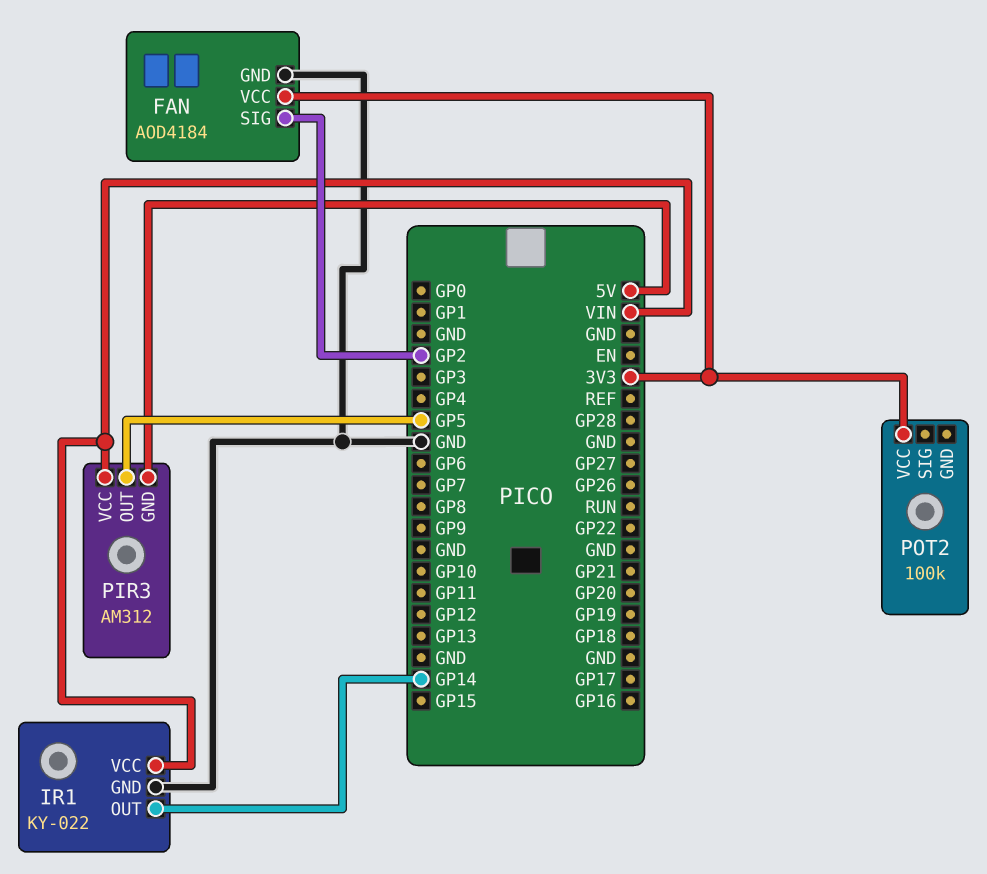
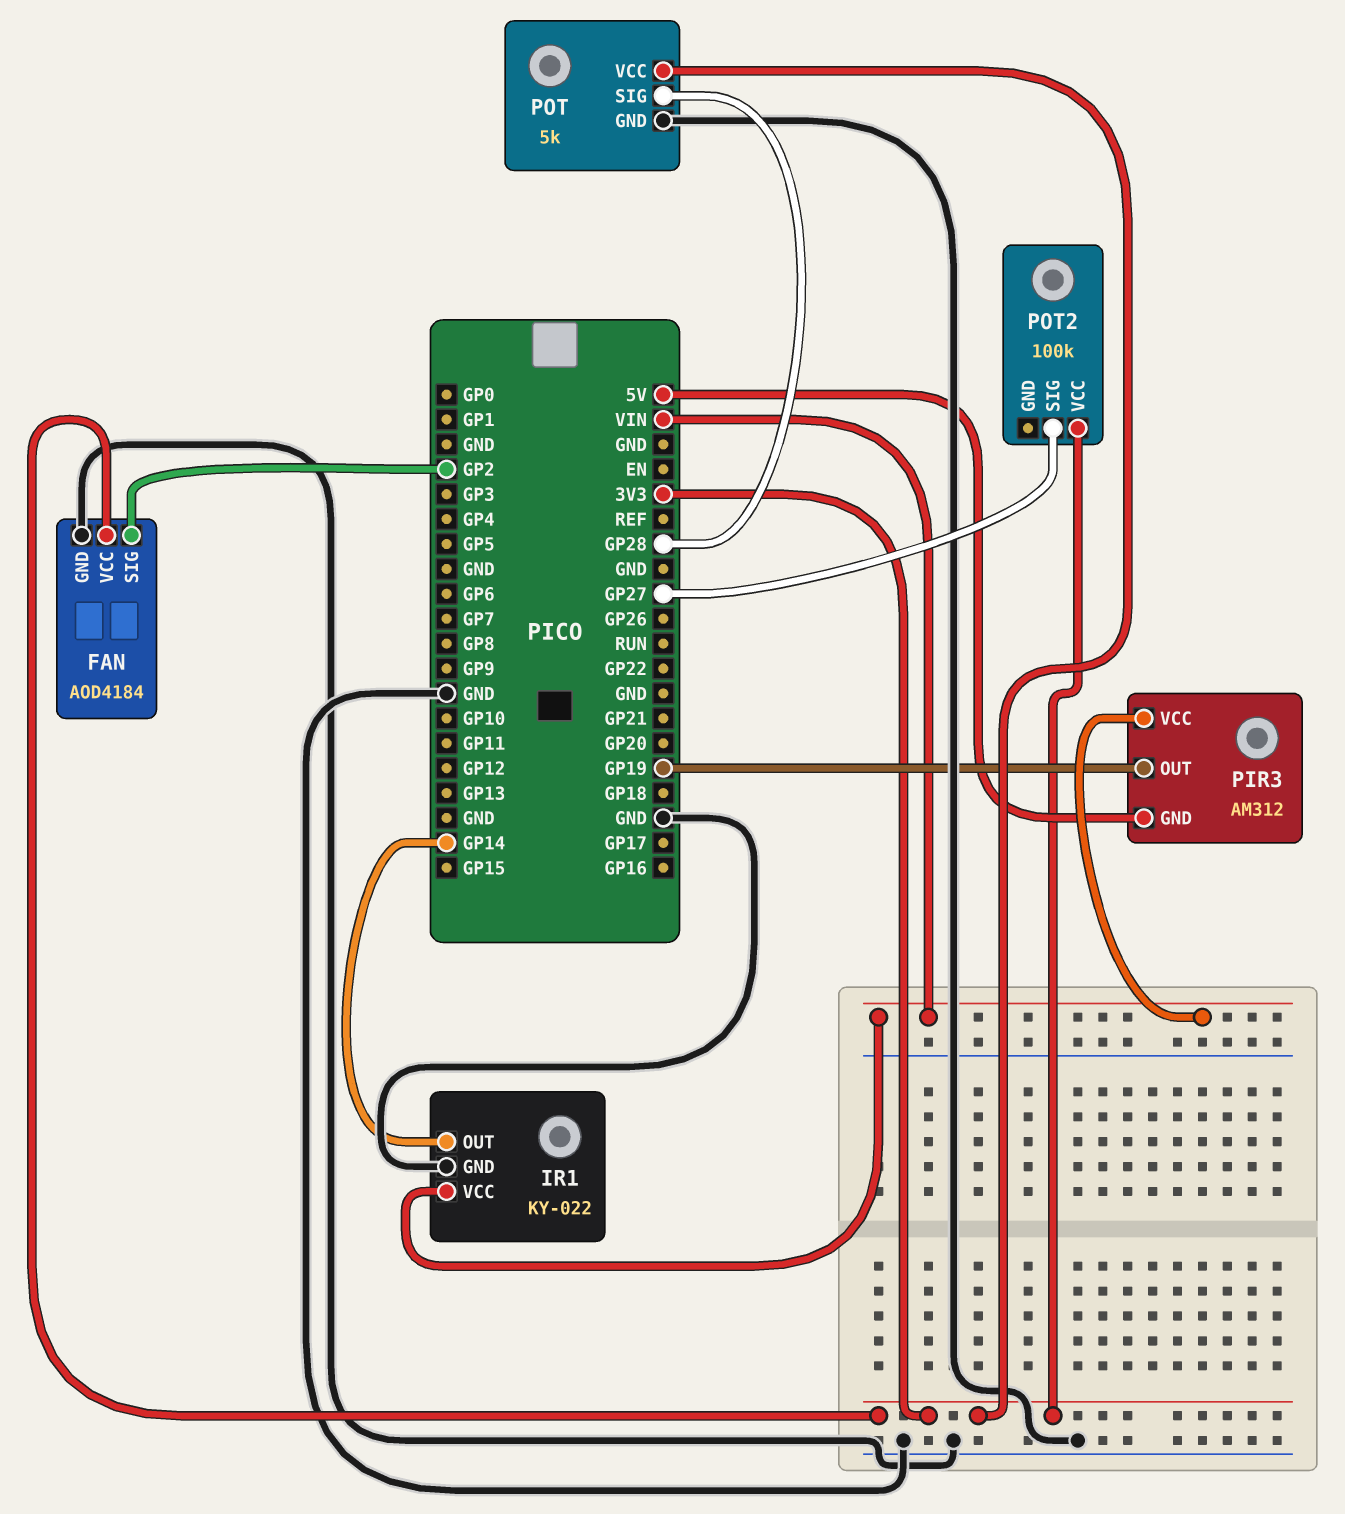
PIR3 pin OUT: GP5 -> GP19
POT: none -> 5k
POT pin GND: none -> GND
POT pin SIG: none -> GP28
POT pin VCC: none -> 3V3
POT2 pin SIG: none -> GP27

